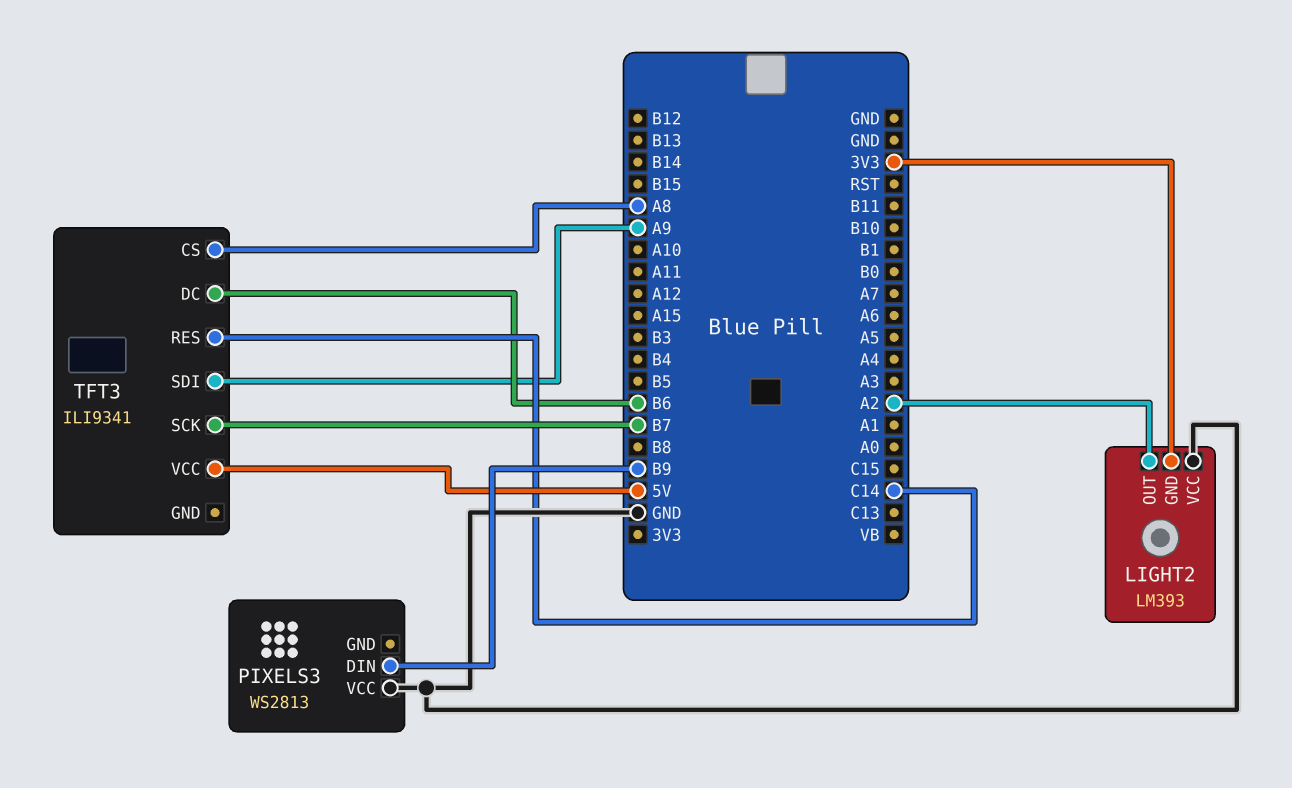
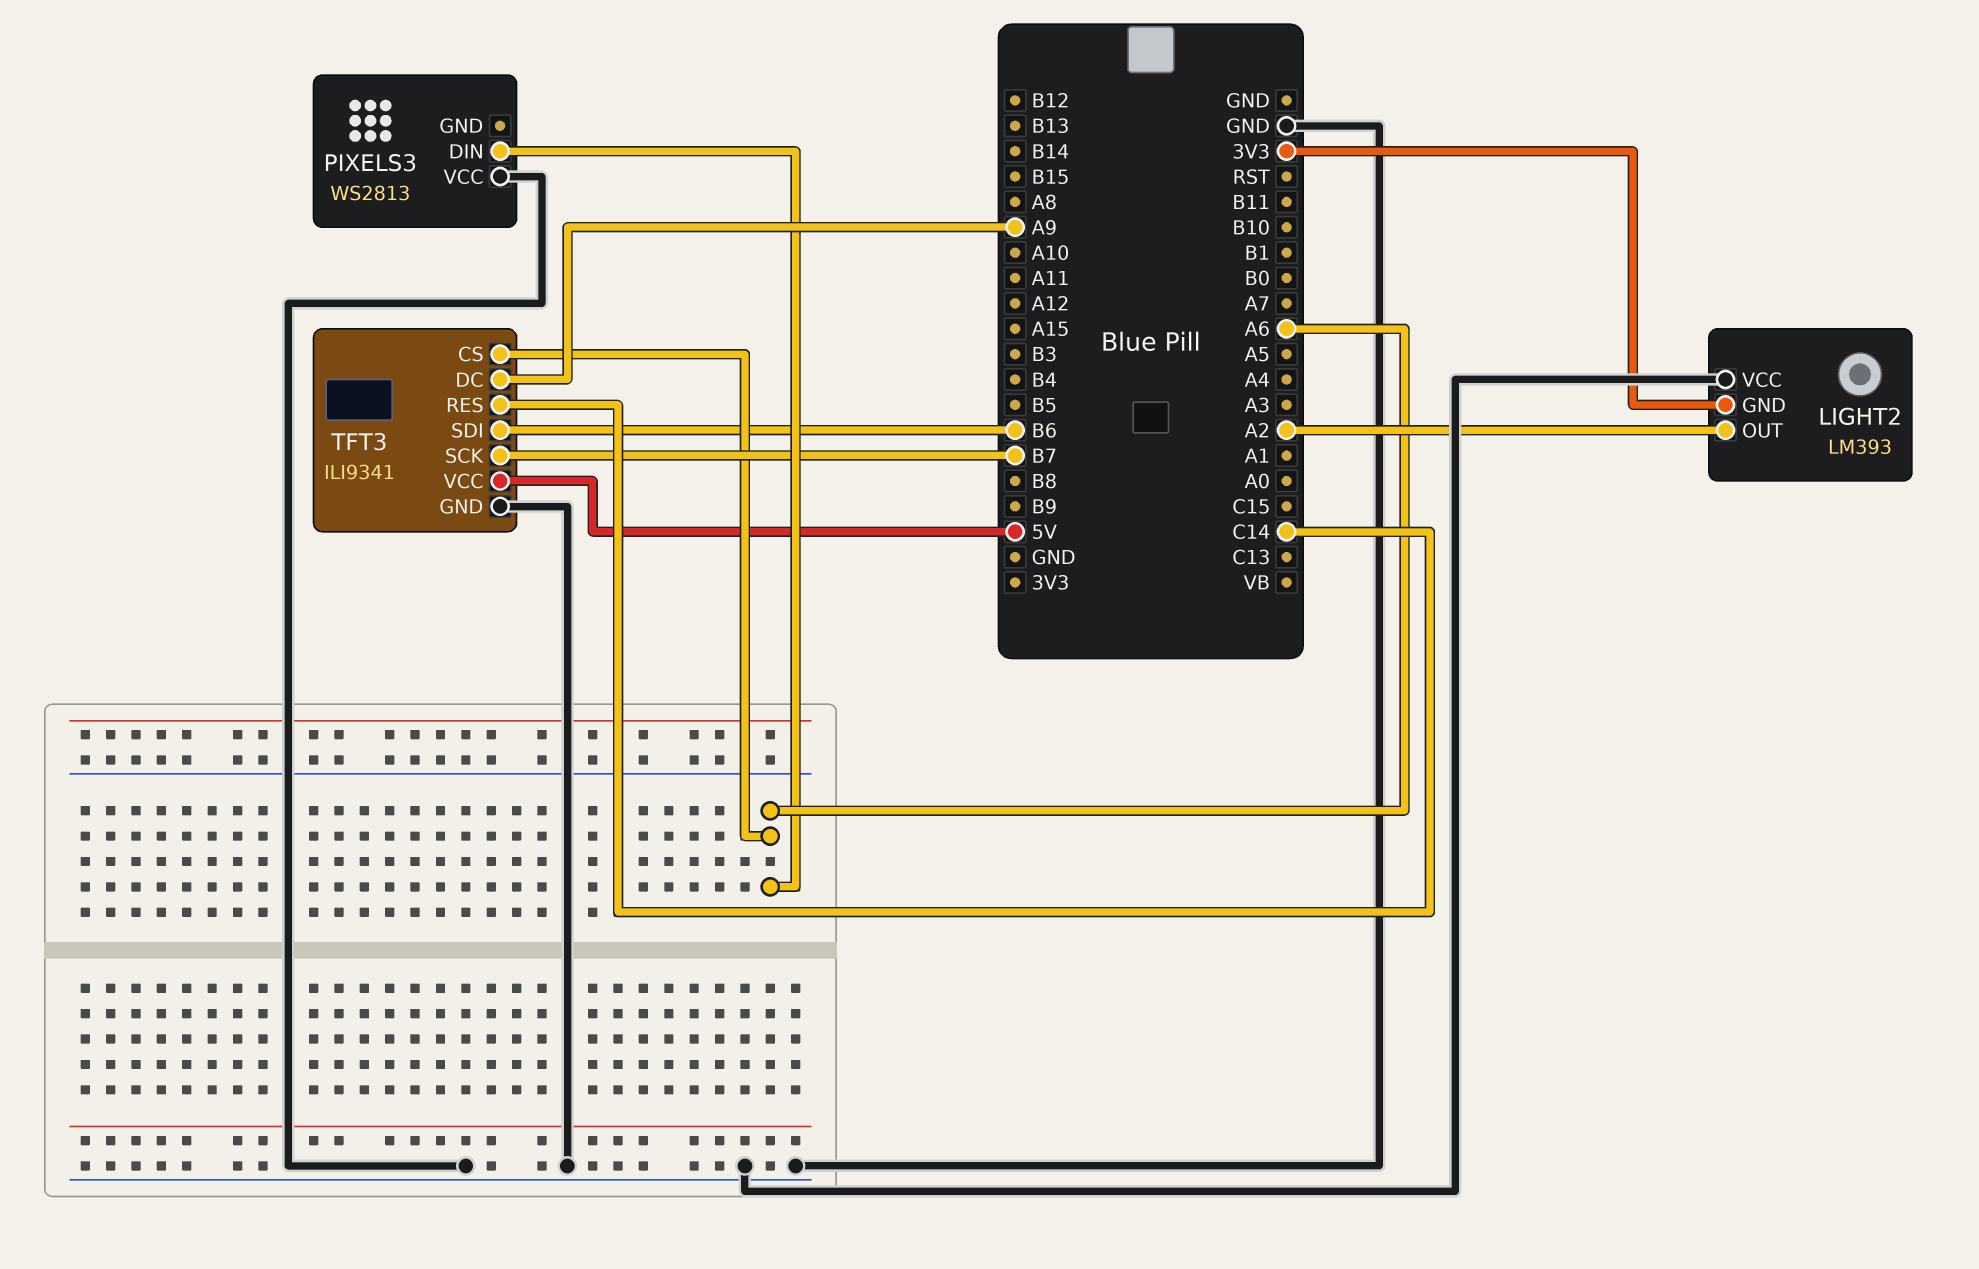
PIXELS3 pin DIN: B9 -> A6
TFT3 pin CS: A8 -> A6
TFT3 pin DC: B6 -> A9
TFT3 pin GND: none -> GND
TFT3 pin SDI: A9 -> B6

